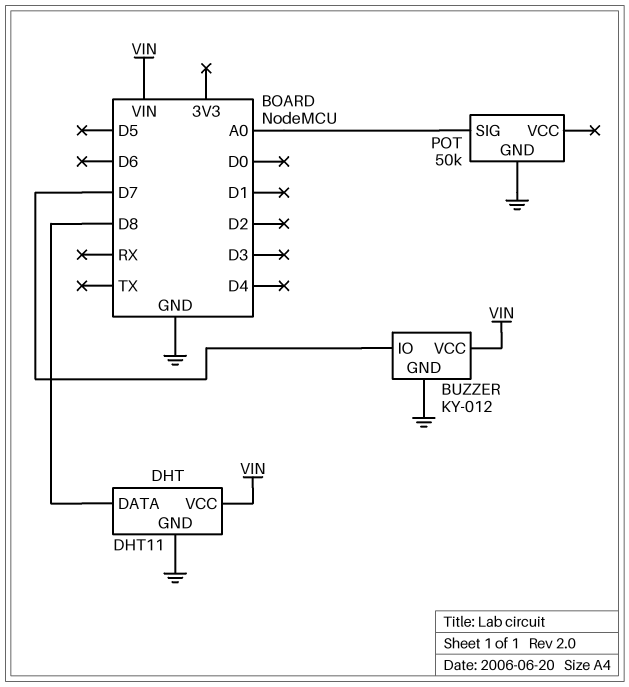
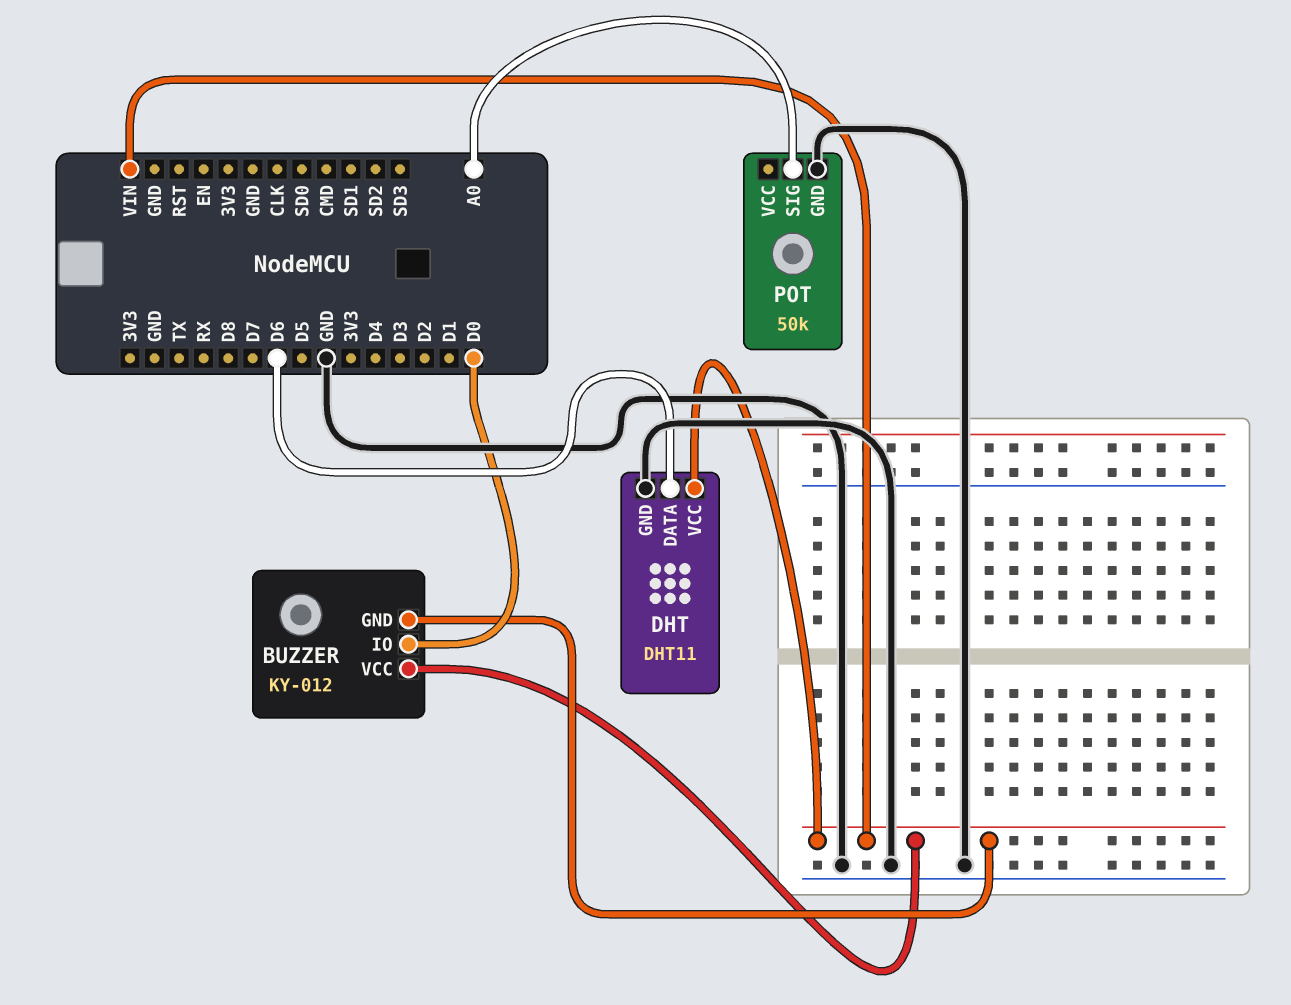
BUZZER pin GND: GND -> VIN
BUZZER pin IO: D7 -> D0
DHT pin DATA: D8 -> D6

